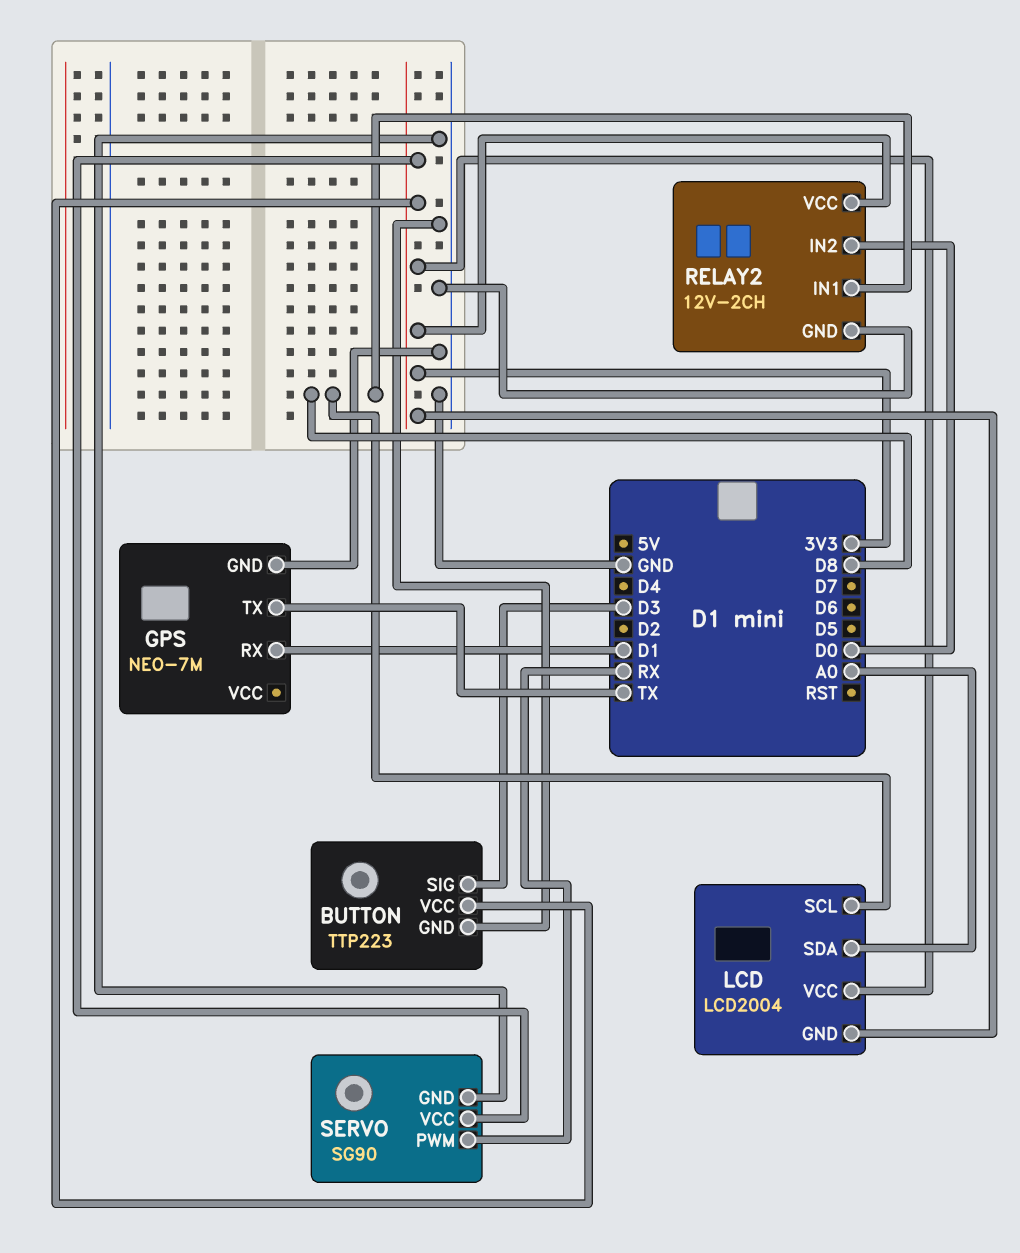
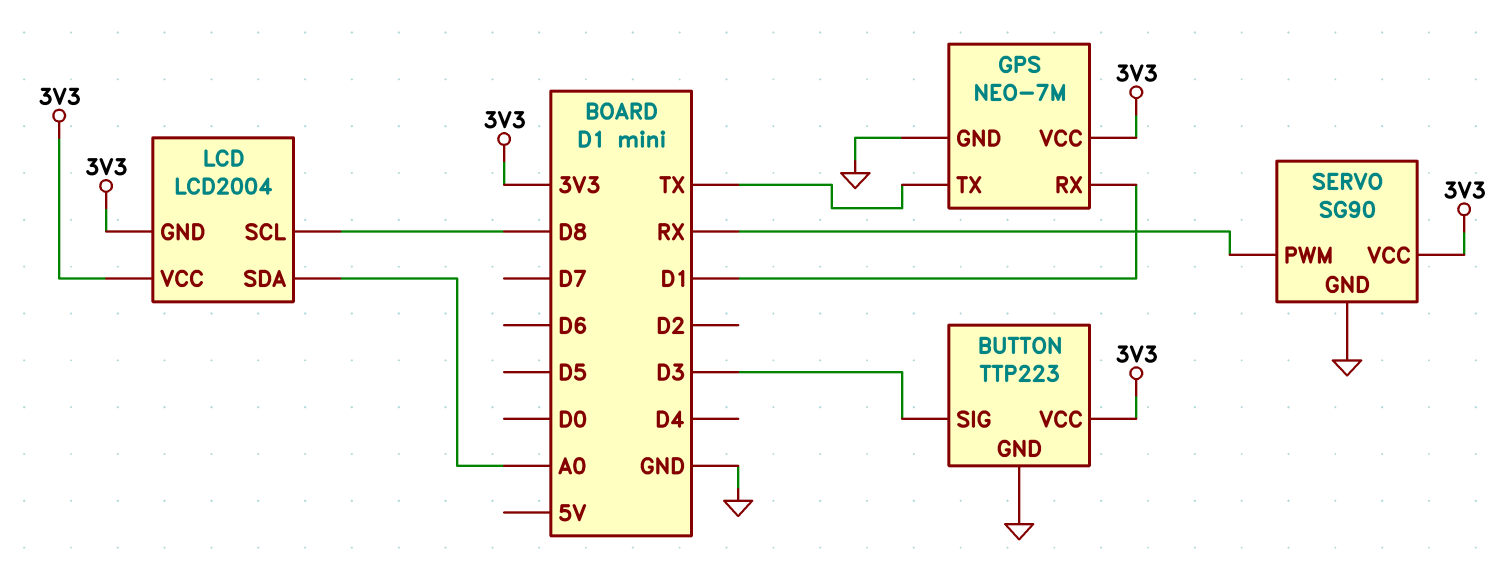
GPS pin VCC: none -> 3V3
RELAY2: 12V-2CH -> none
RELAY2 pin GND: GND -> none
RELAY2 pin IN1: D8 -> none
RELAY2 pin IN2: D0 -> none
RELAY2 pin VCC: 3V3 -> none

